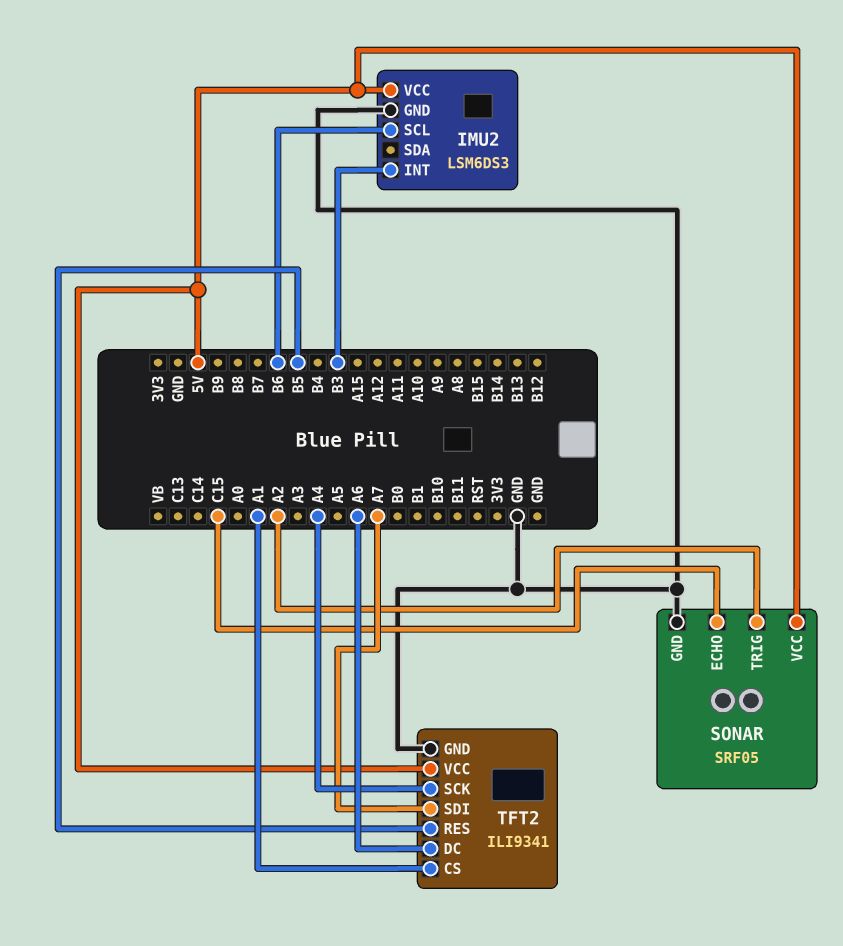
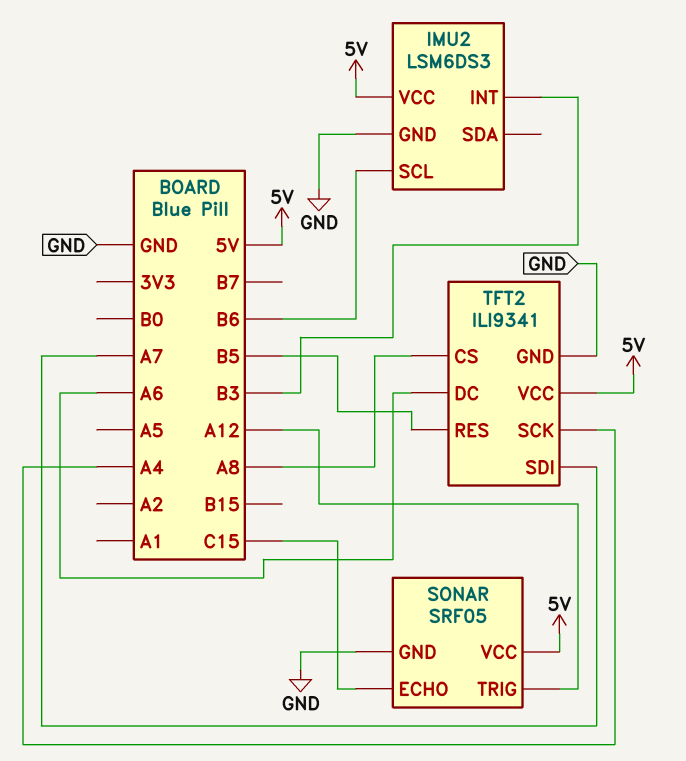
SONAR pin TRIG: A2 -> A12
TFT2 pin CS: A1 -> A8

